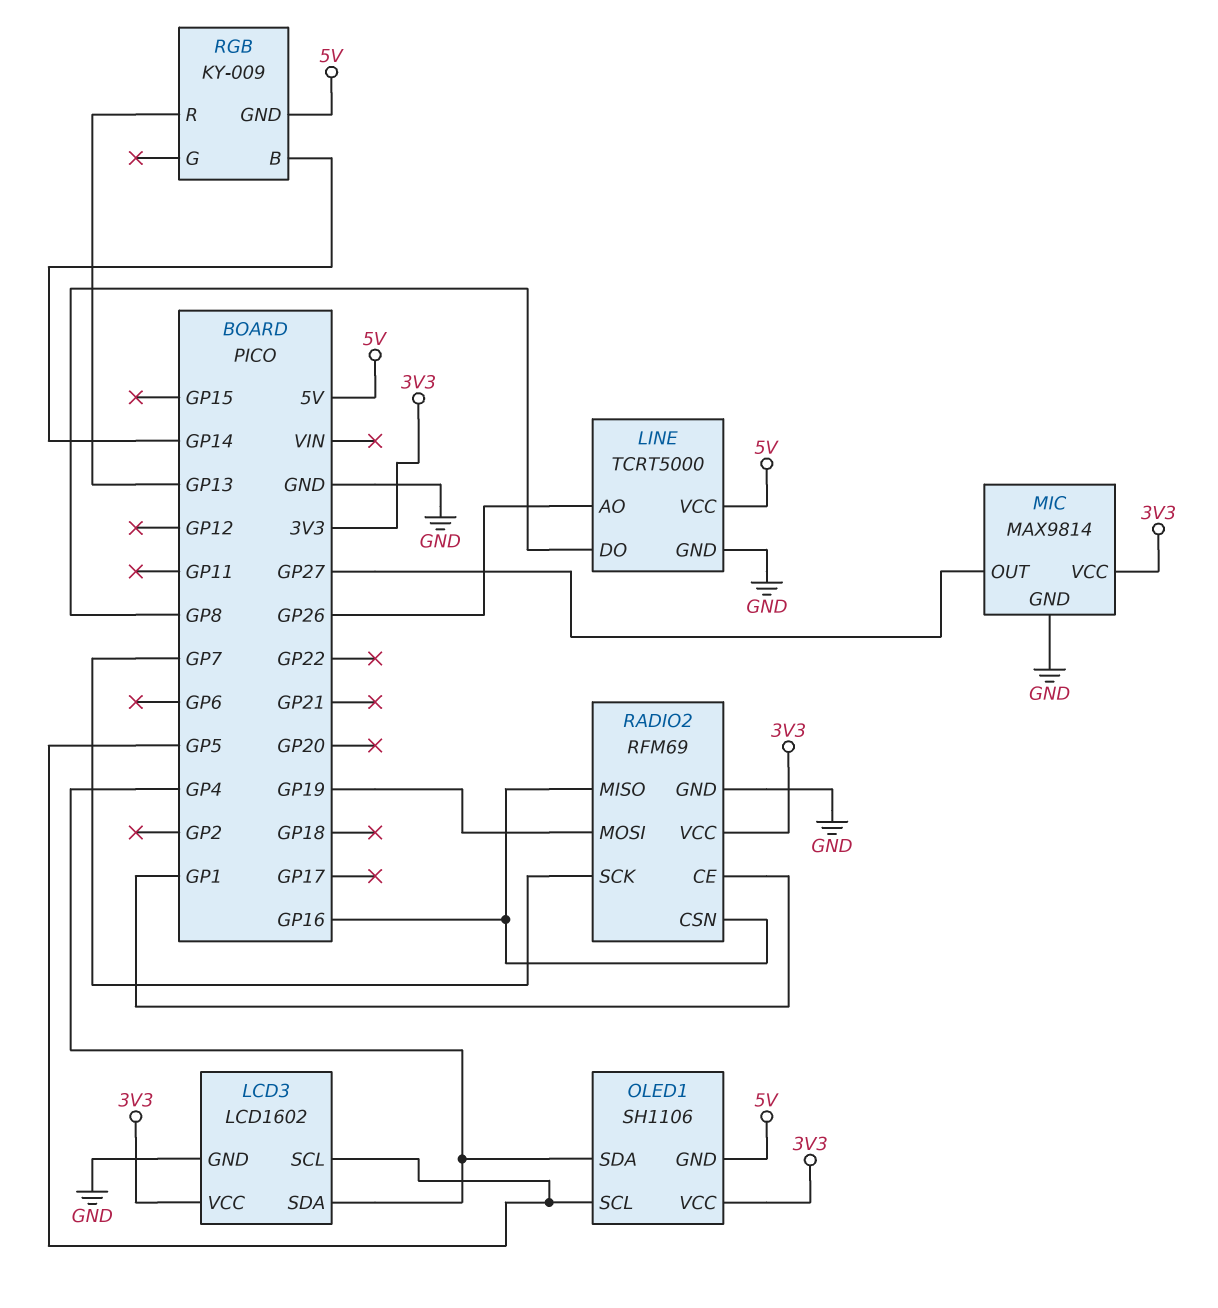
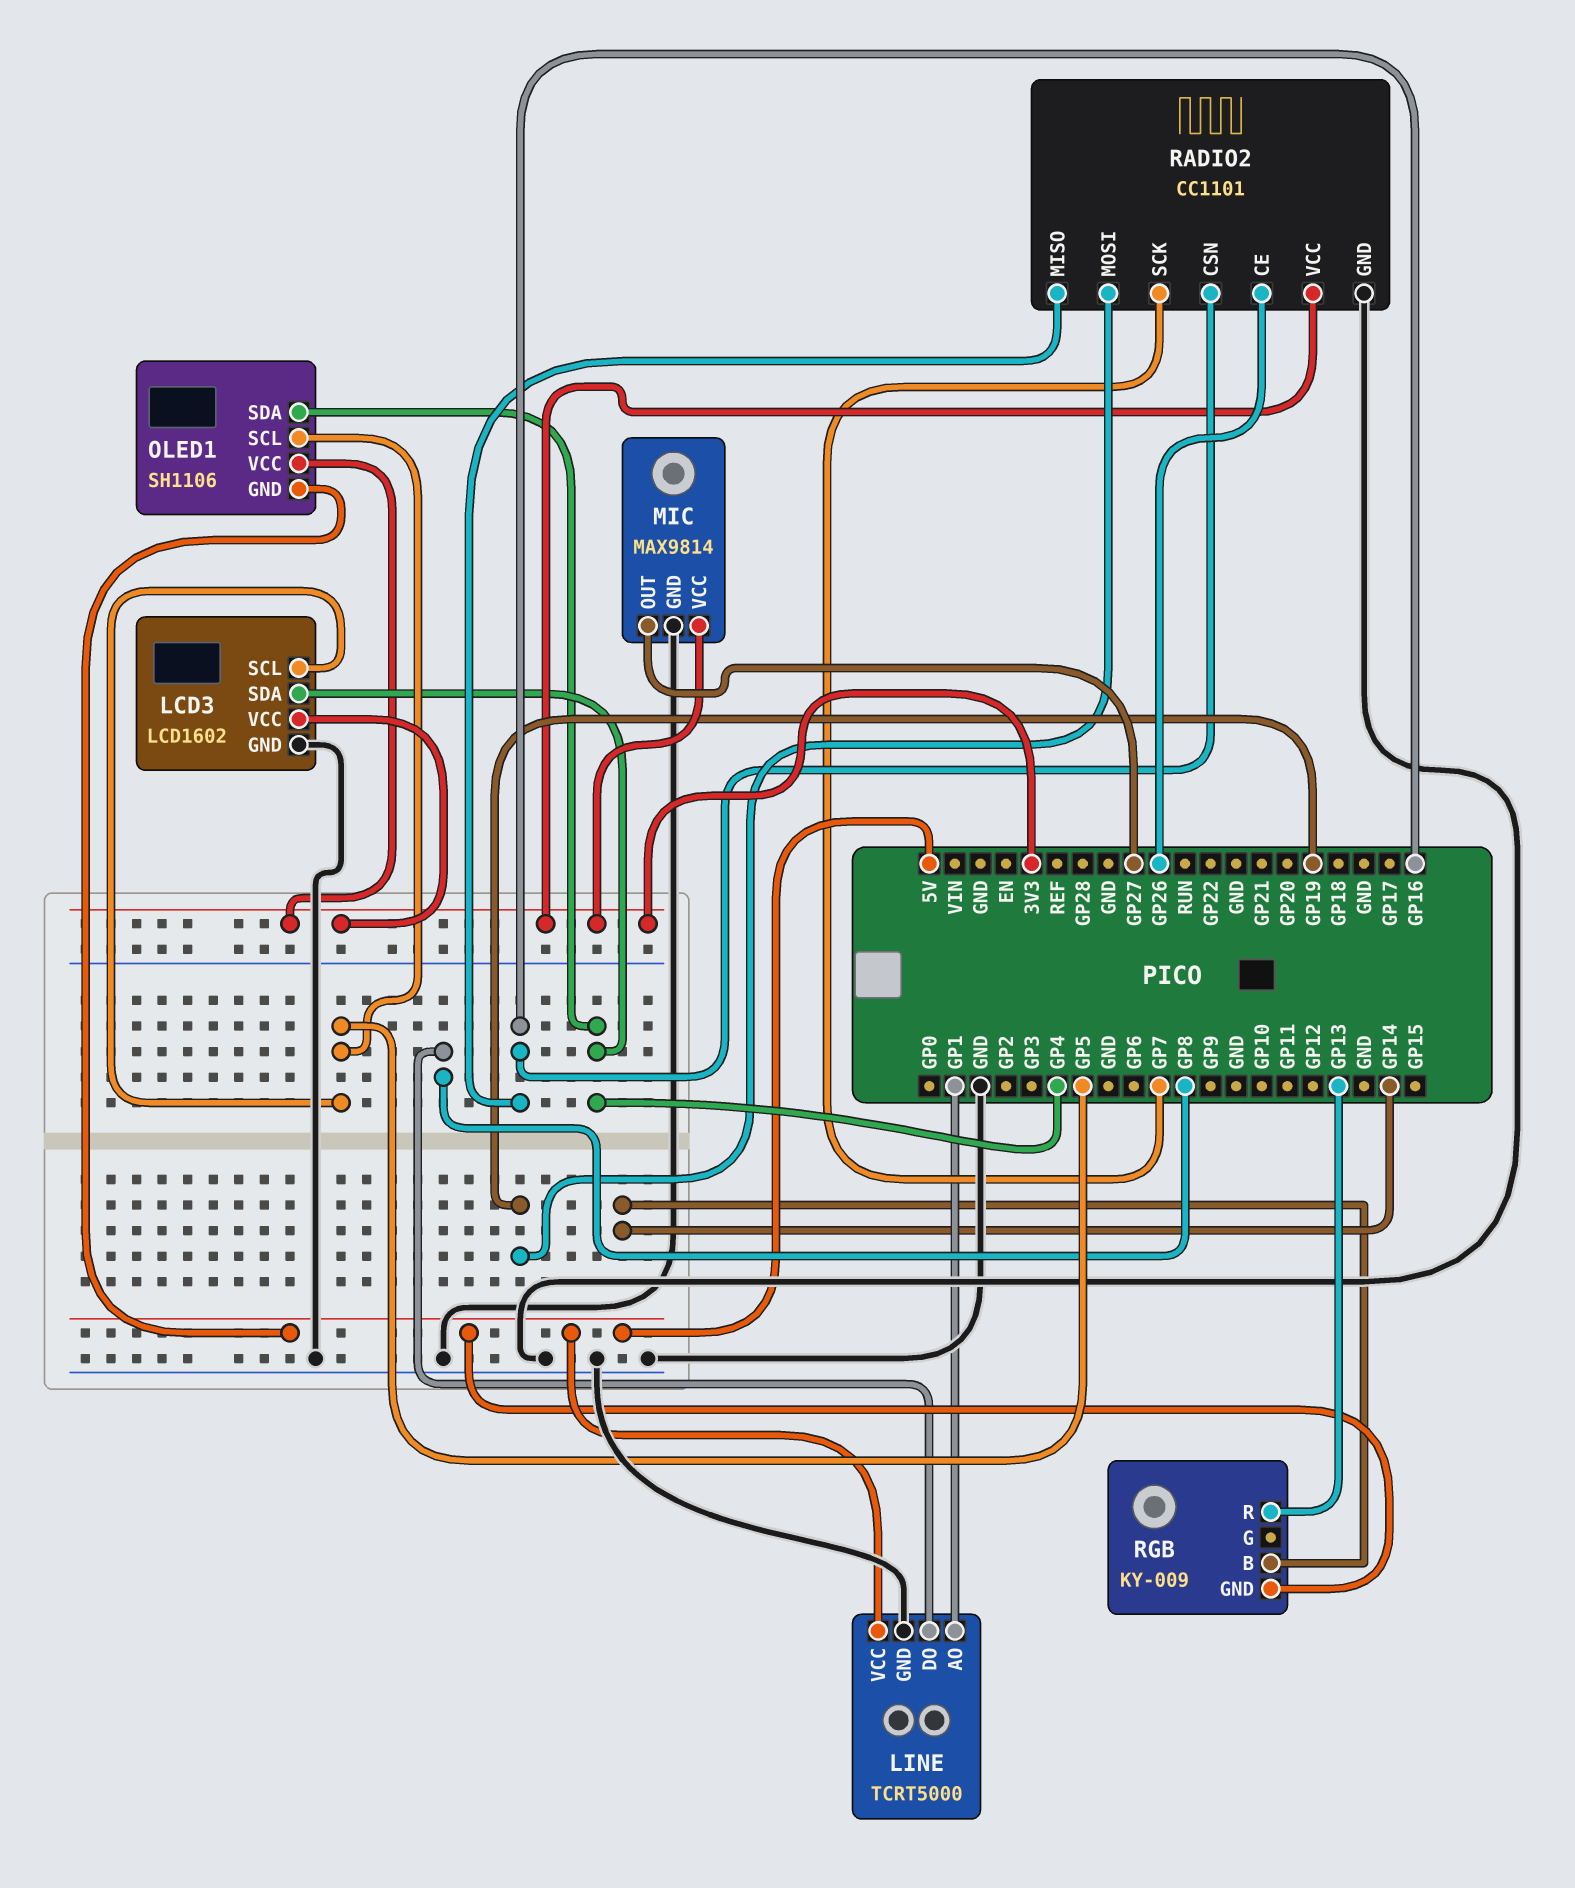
LINE pin AO: GP26 -> GP1
RADIO2: RFM69 -> CC1101
RADIO2 pin CE: GP1 -> GP26

